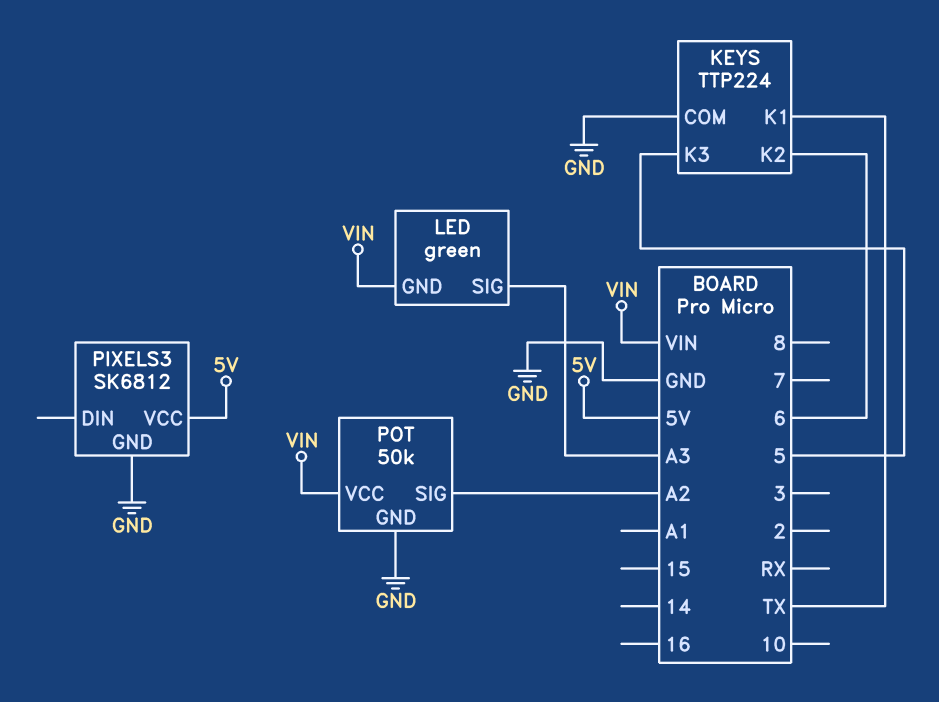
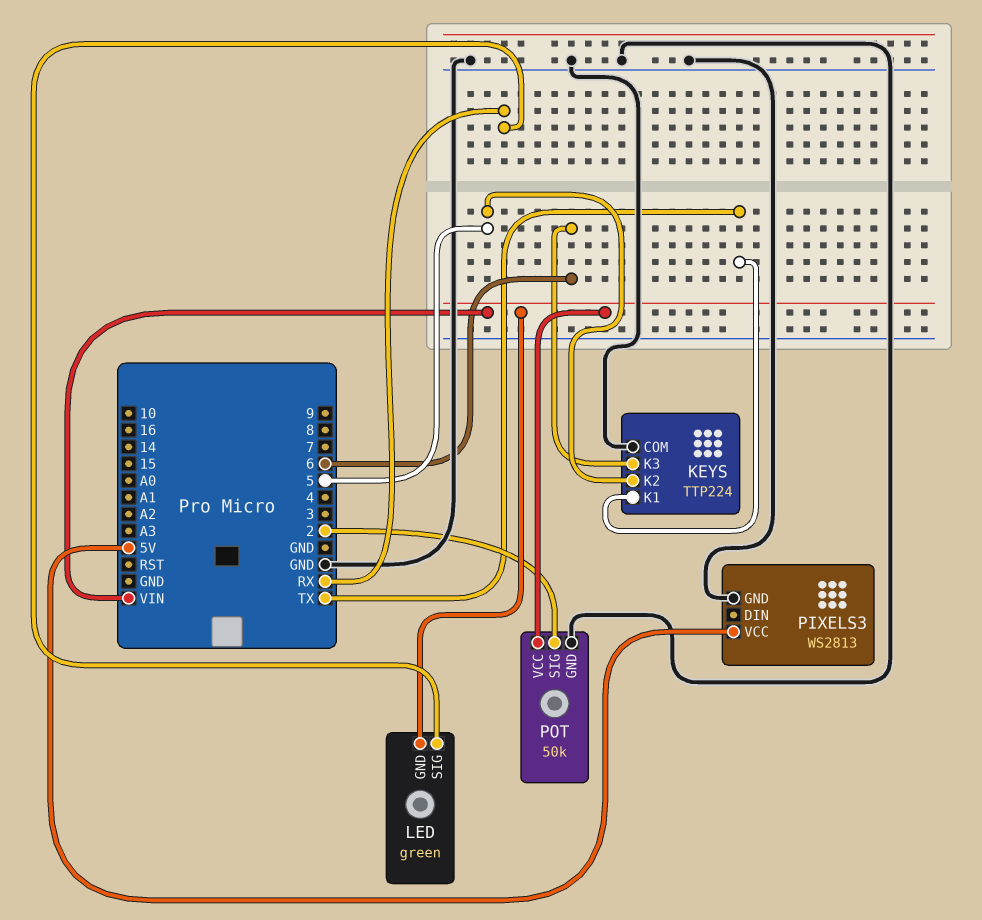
KEYS pin K2: 6 -> 5
KEYS pin K3: 5 -> 6
LED pin SIG: A3 -> RX
PIXELS3: SK6812 -> WS2813
POT pin SIG: A2 -> 2

